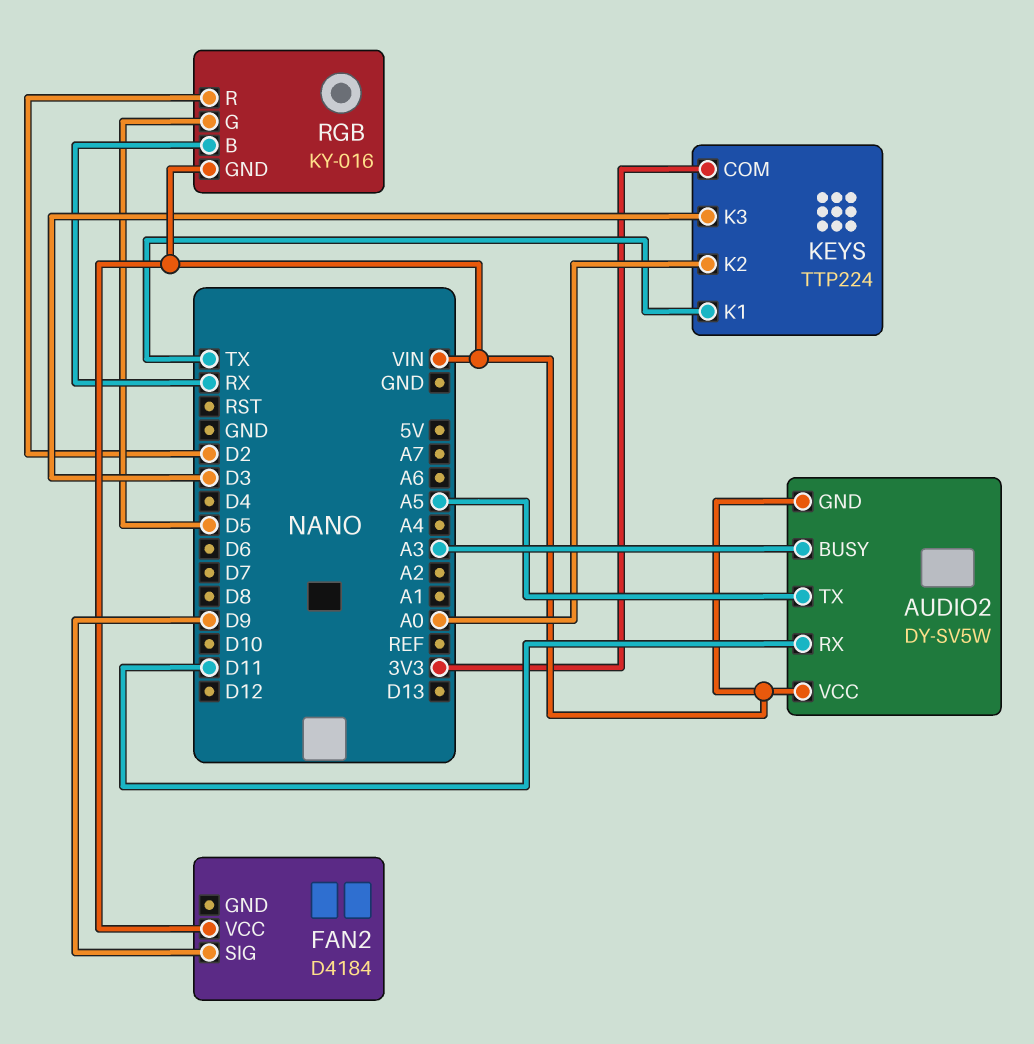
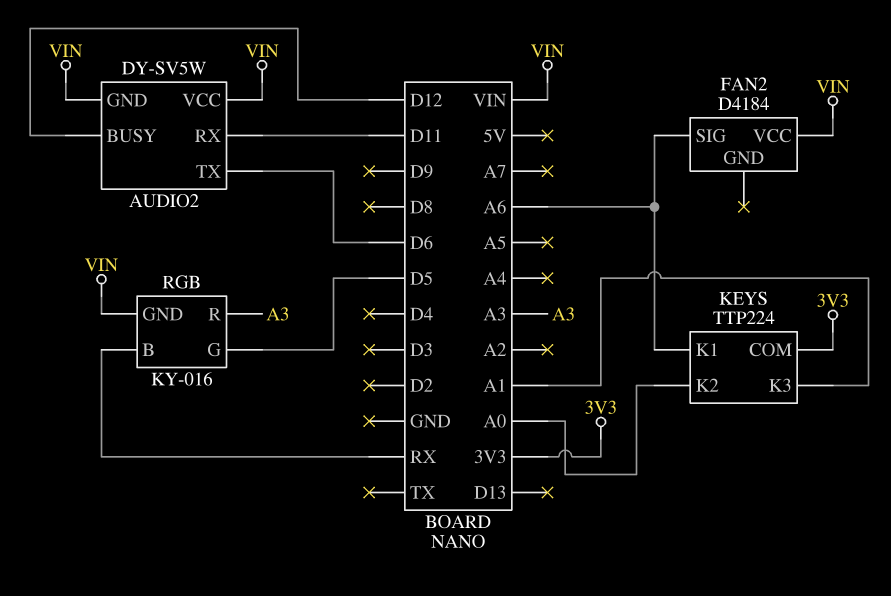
AUDIO2 pin BUSY: A3 -> D12
AUDIO2 pin TX: A5 -> D6
FAN2 pin SIG: D9 -> A6
KEYS pin K1: TX -> A6
KEYS pin K3: D3 -> A1
RGB pin R: D2 -> A3

